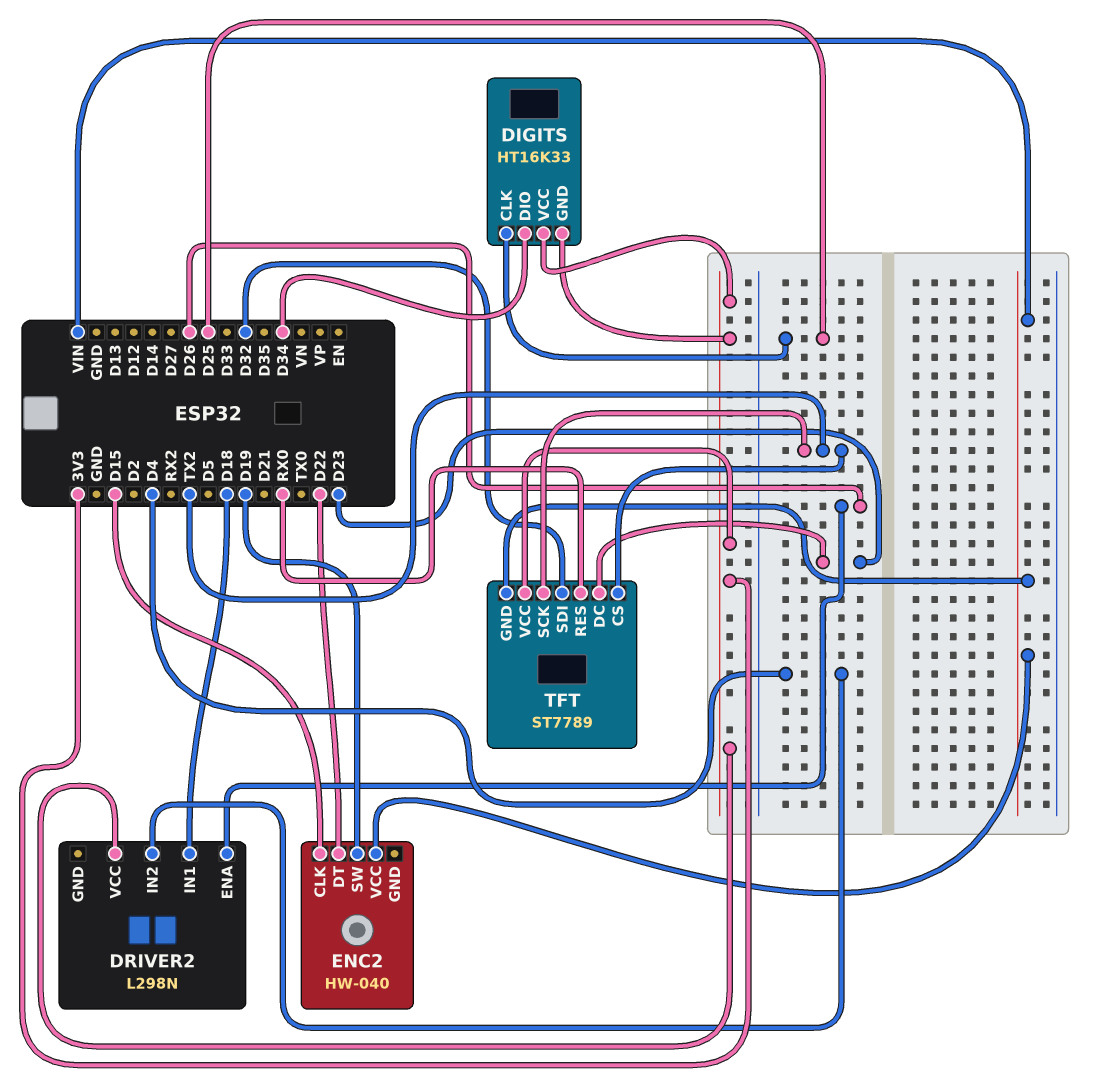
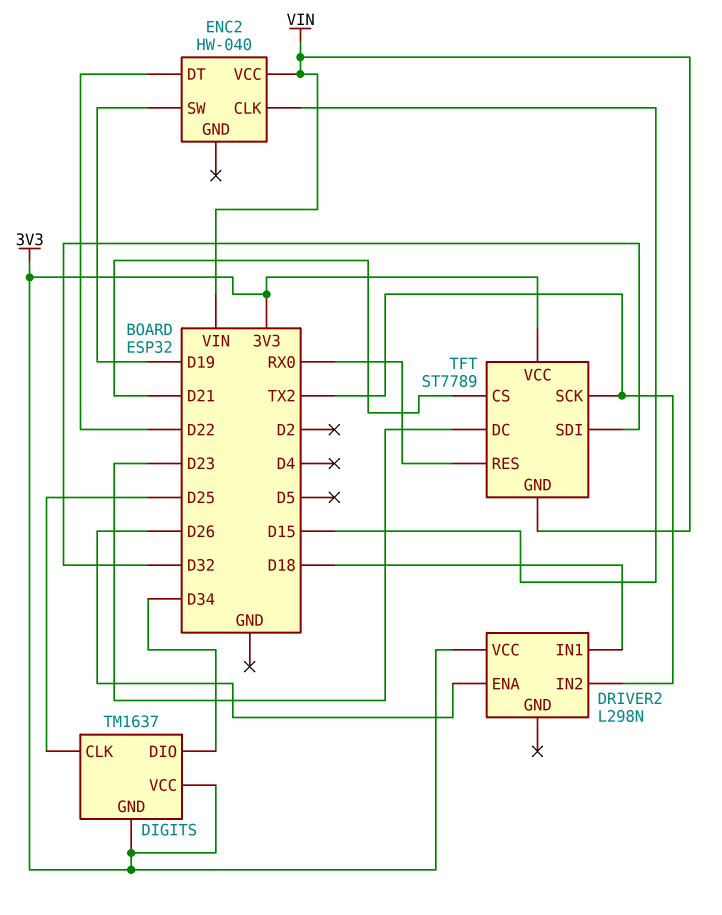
DIGITS: HT16K33 -> TM1637
DRIVER2 pin IN2: D4 -> TX2
TFT pin CS: TX2 -> D21

